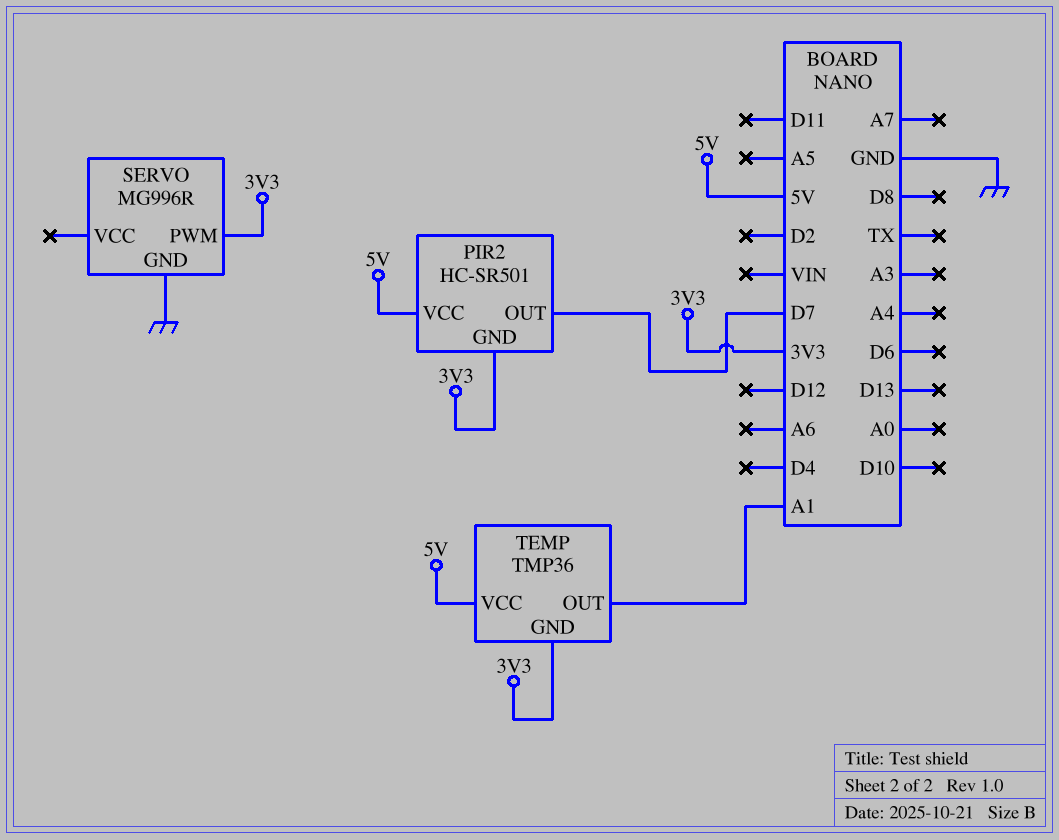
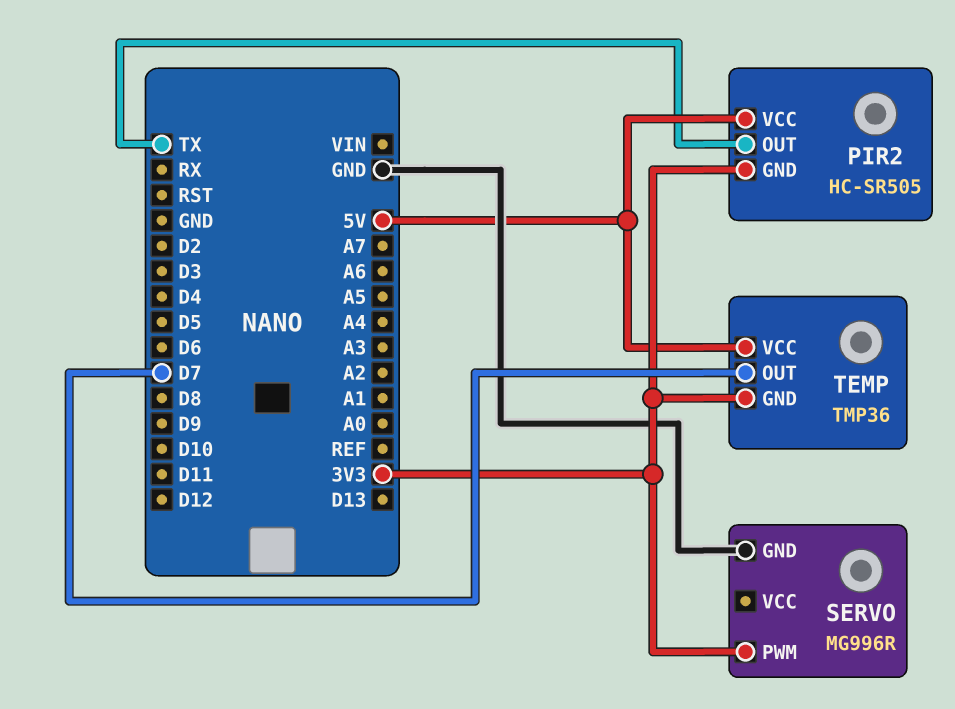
PIR2: HC-SR501 -> HC-SR505
PIR2 pin OUT: D7 -> TX
TEMP pin OUT: A1 -> D7

